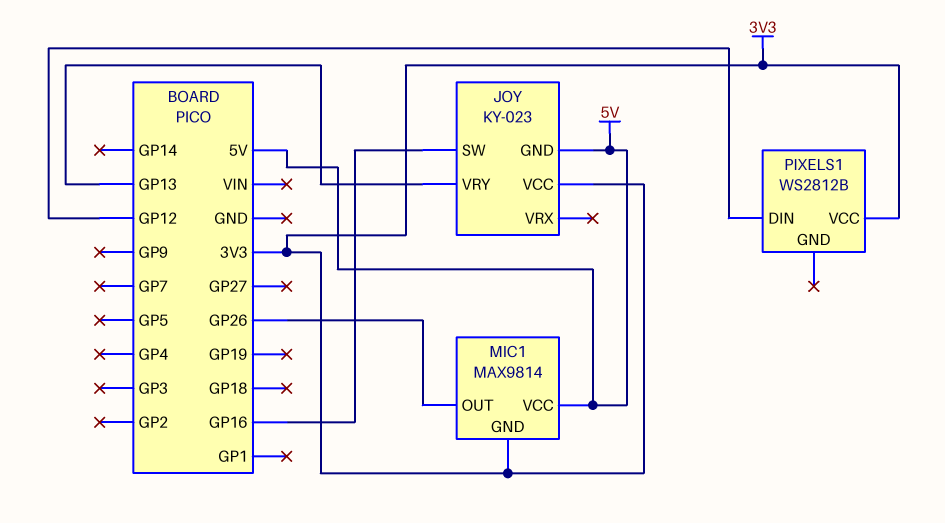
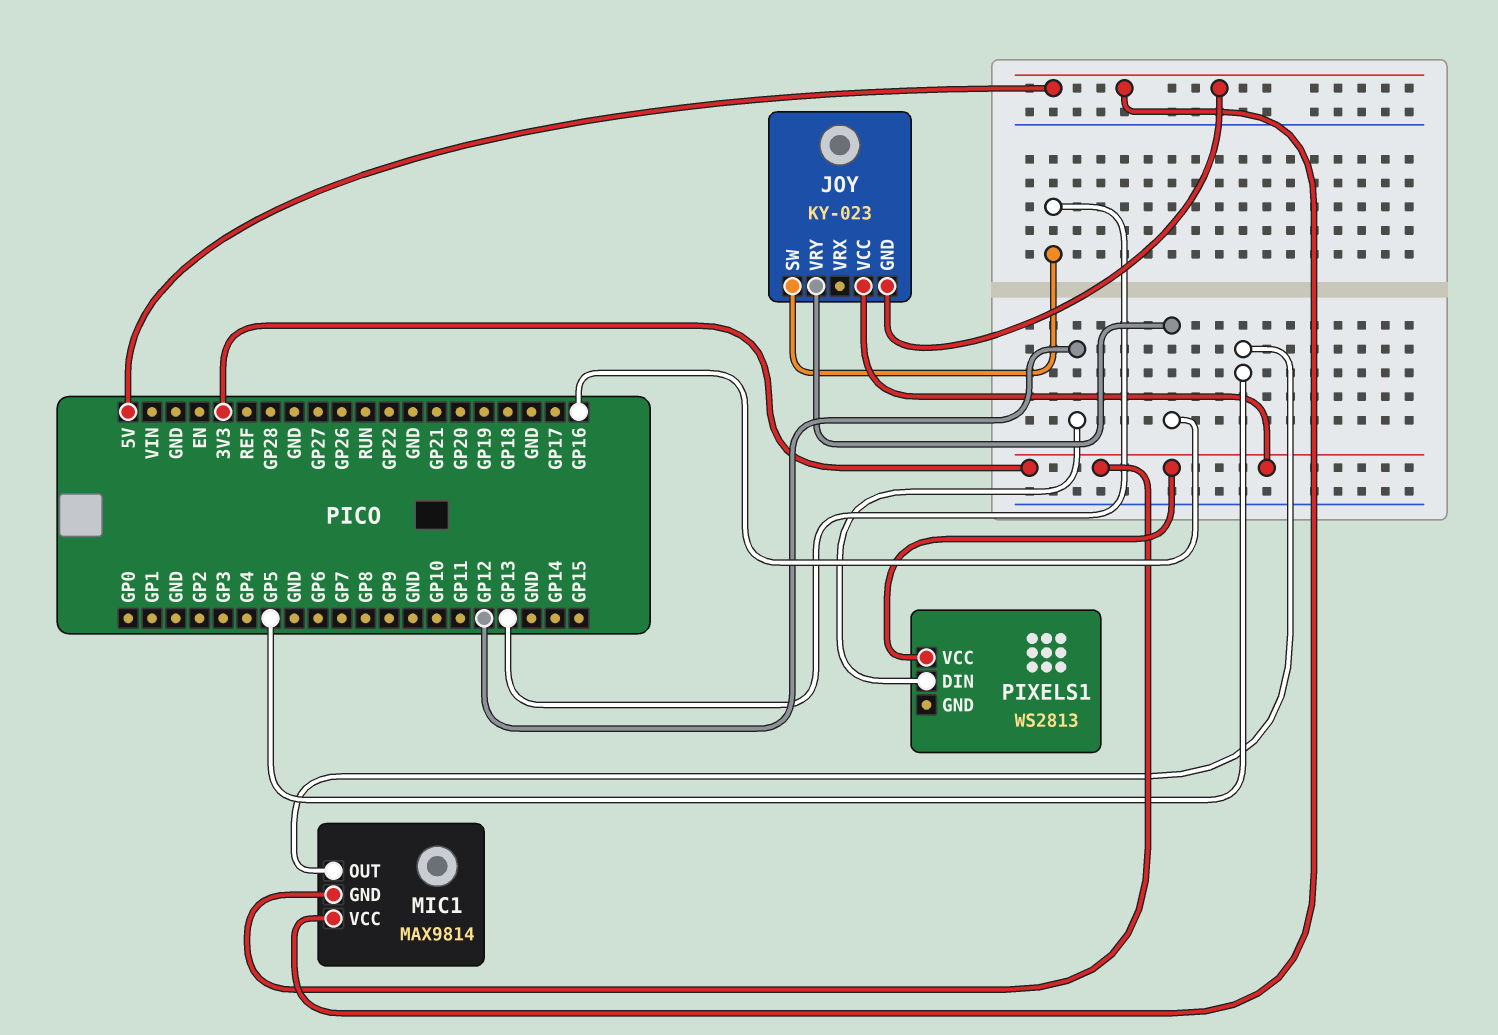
JOY pin SW: GP16 -> GP13
JOY pin VRY: GP13 -> GP16
MIC1 pin OUT: GP26 -> GP5
PIXELS1: WS2812B -> WS2813

